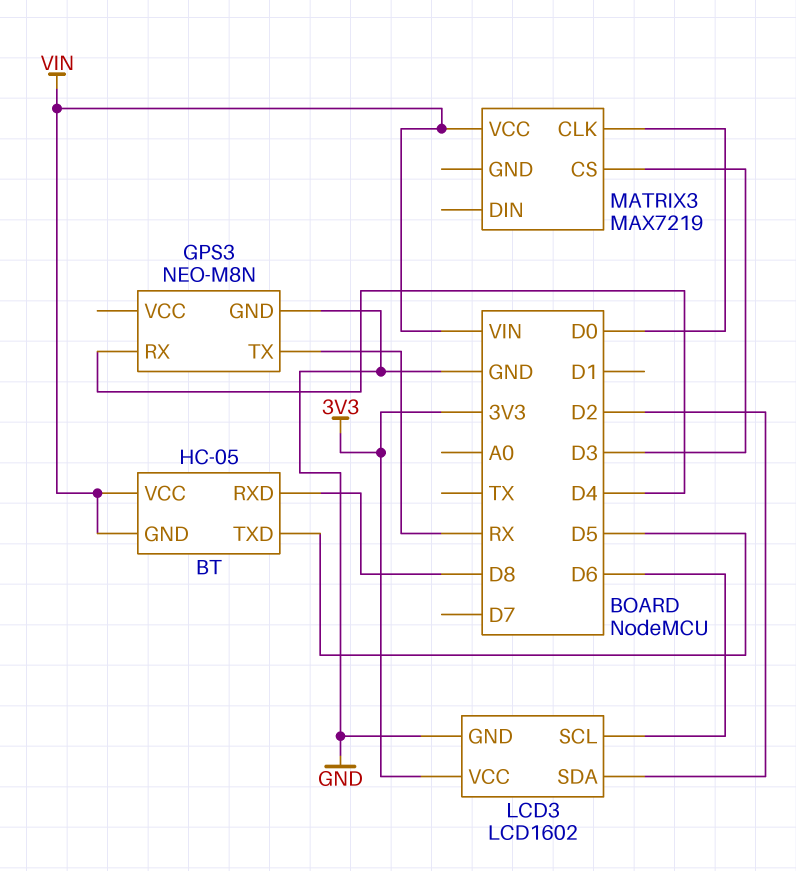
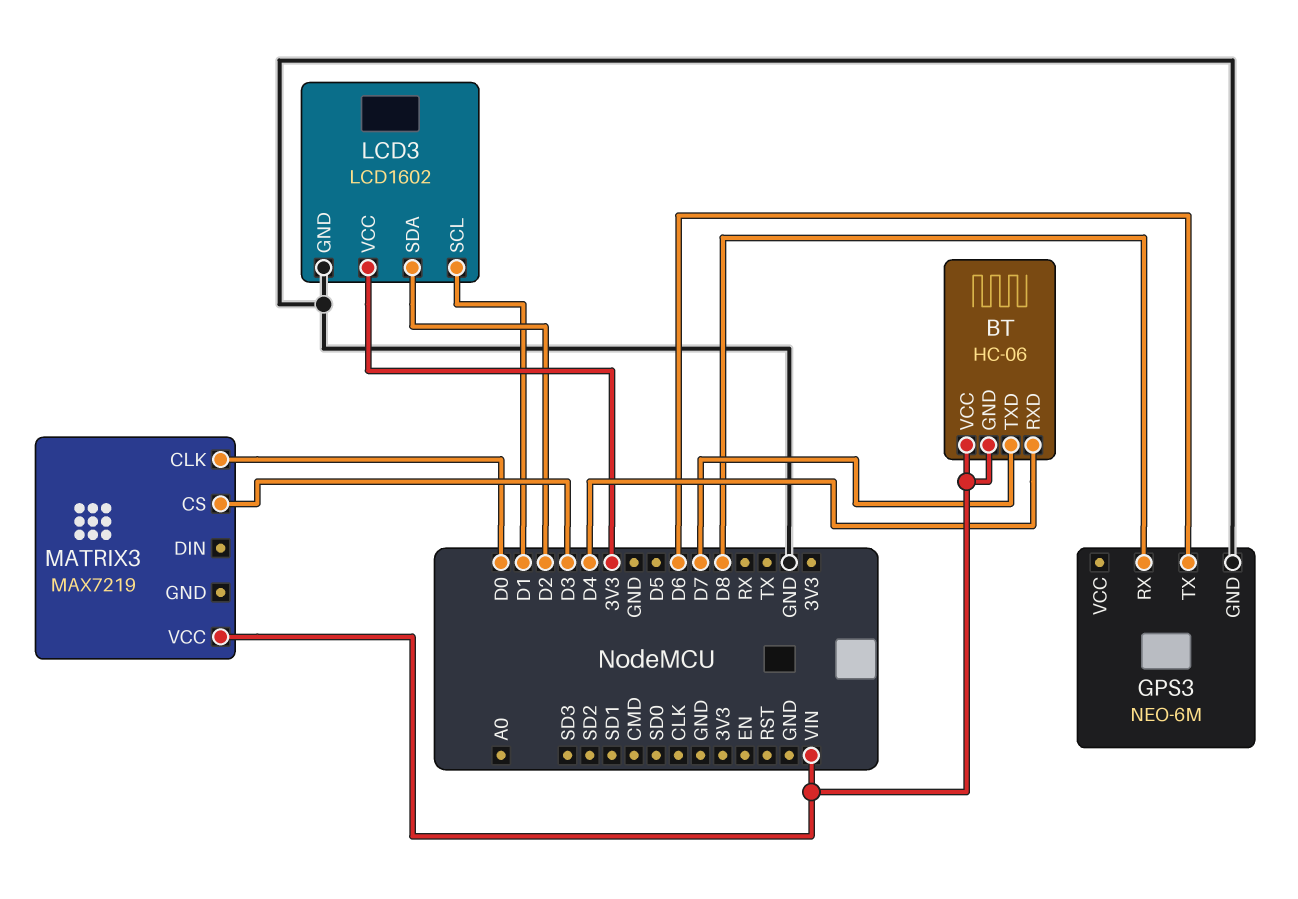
BT: HC-05 -> HC-06
BT pin RXD: D8 -> D4
BT pin TXD: D5 -> D7
GPS3: NEO-M8N -> NEO-6M
GPS3 pin RX: D4 -> D8
GPS3 pin TX: RX -> D6
LCD3 pin SCL: D6 -> D1

